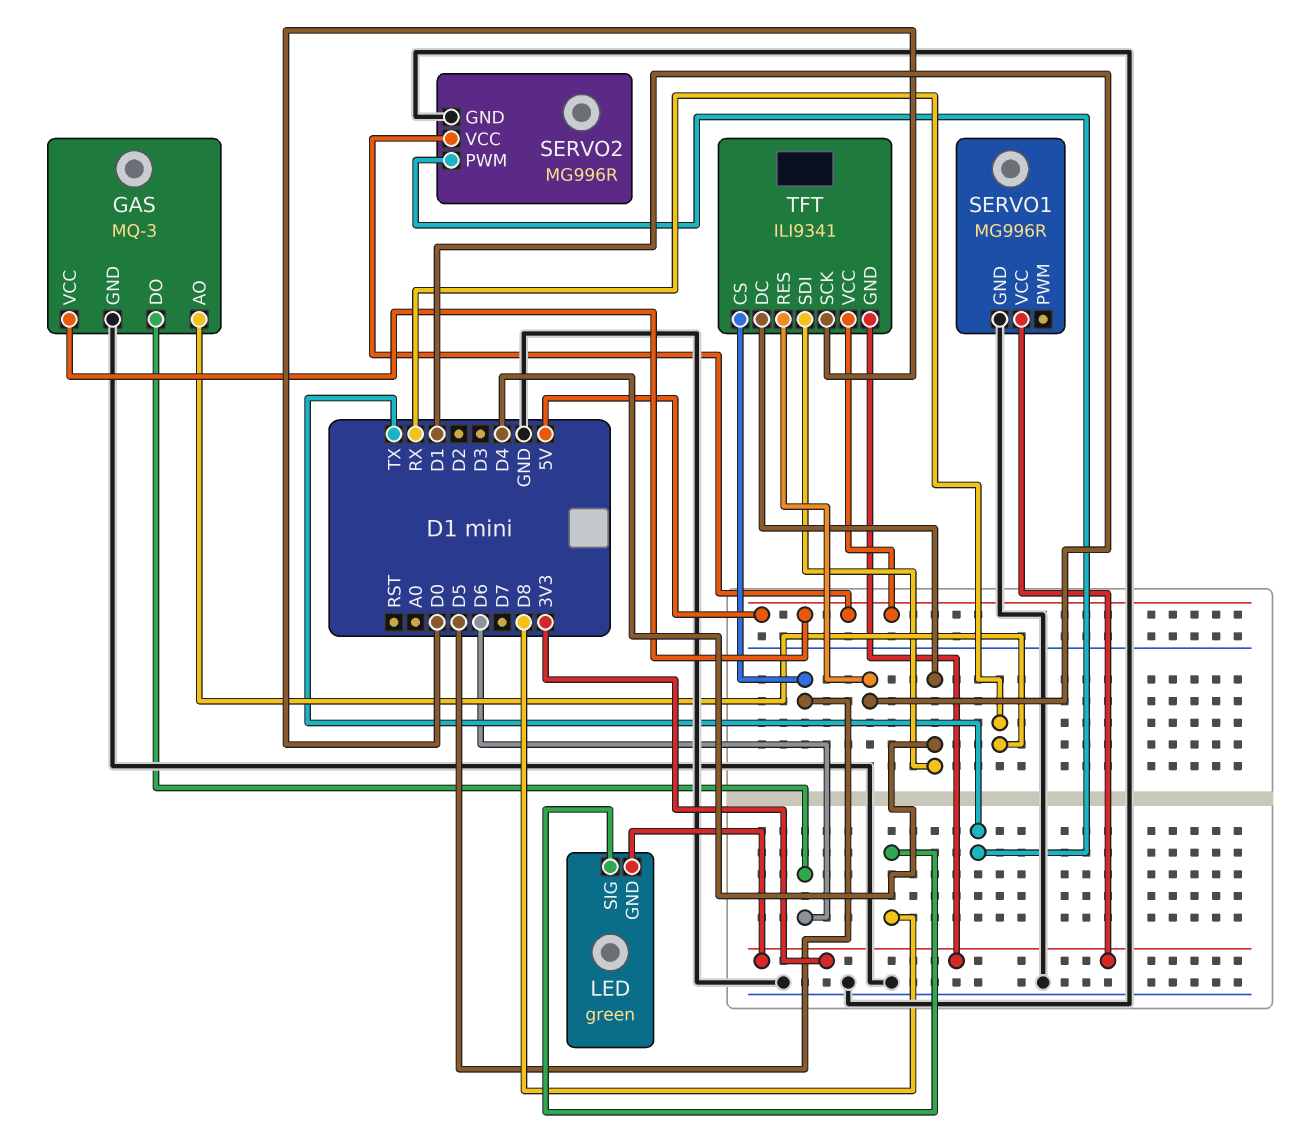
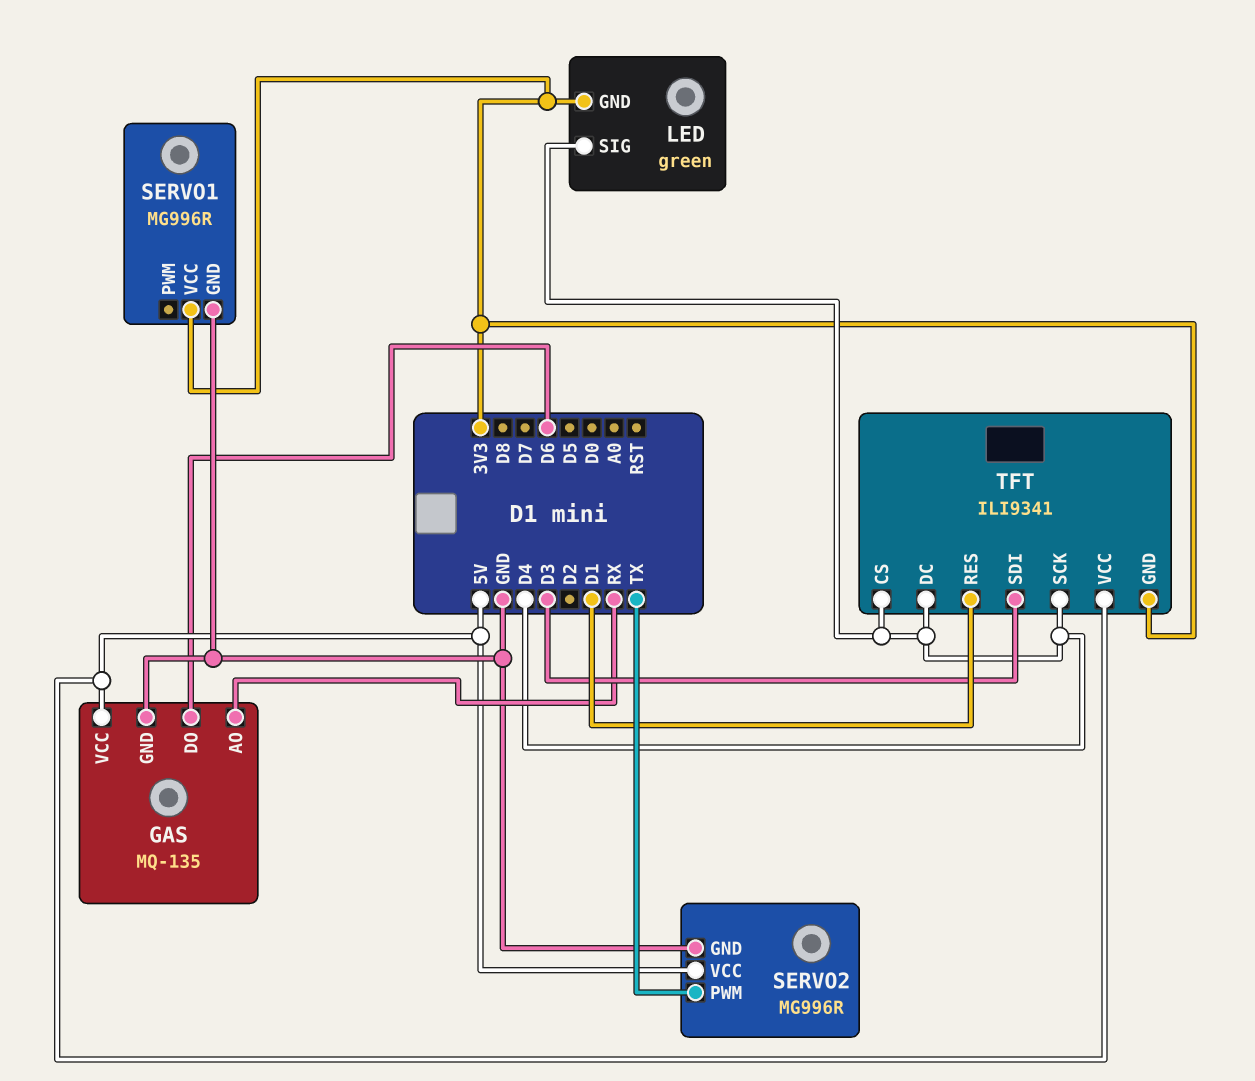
GAS: MQ-3 -> MQ-135
LED pin SIG: D8 -> D4
TFT pin CS: D5 -> D4
TFT pin SCK: D0 -> D4
TFT pin SDI: D4 -> D3

